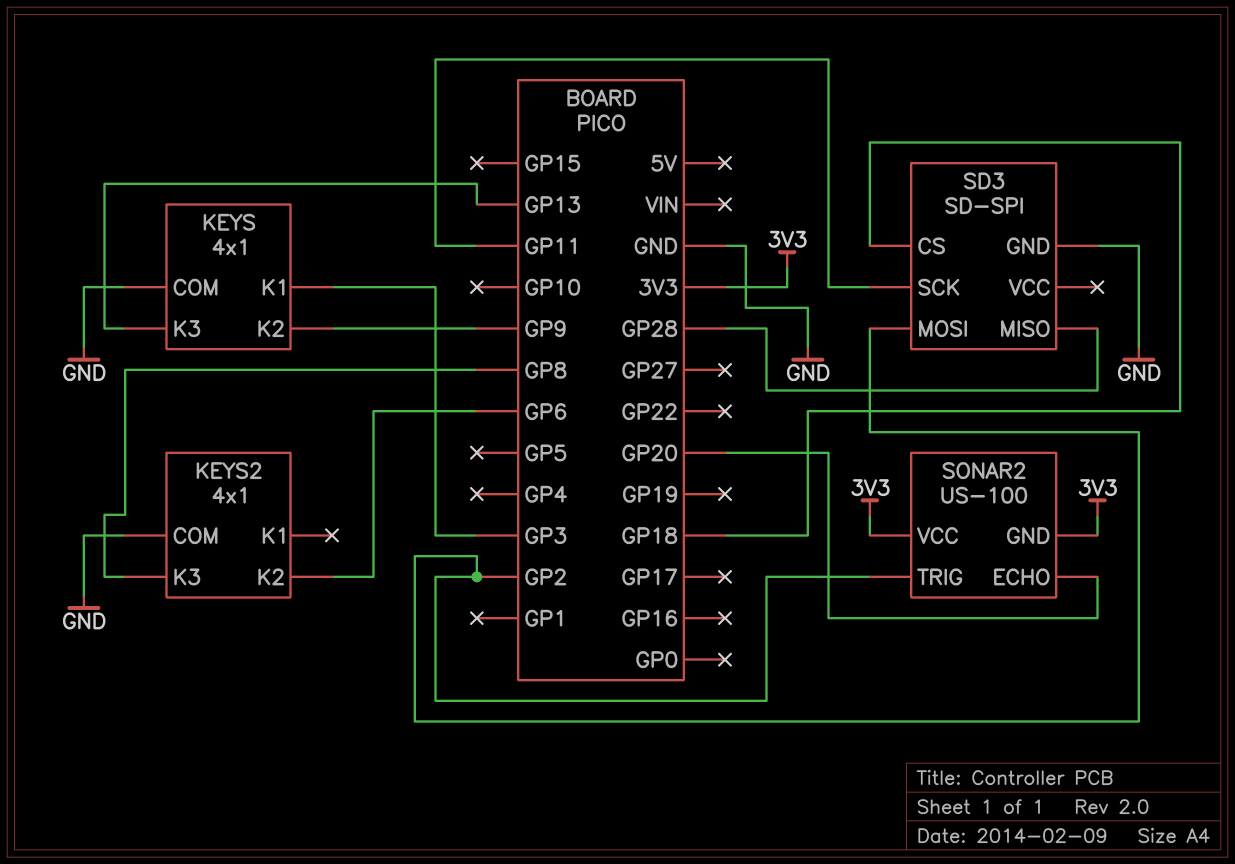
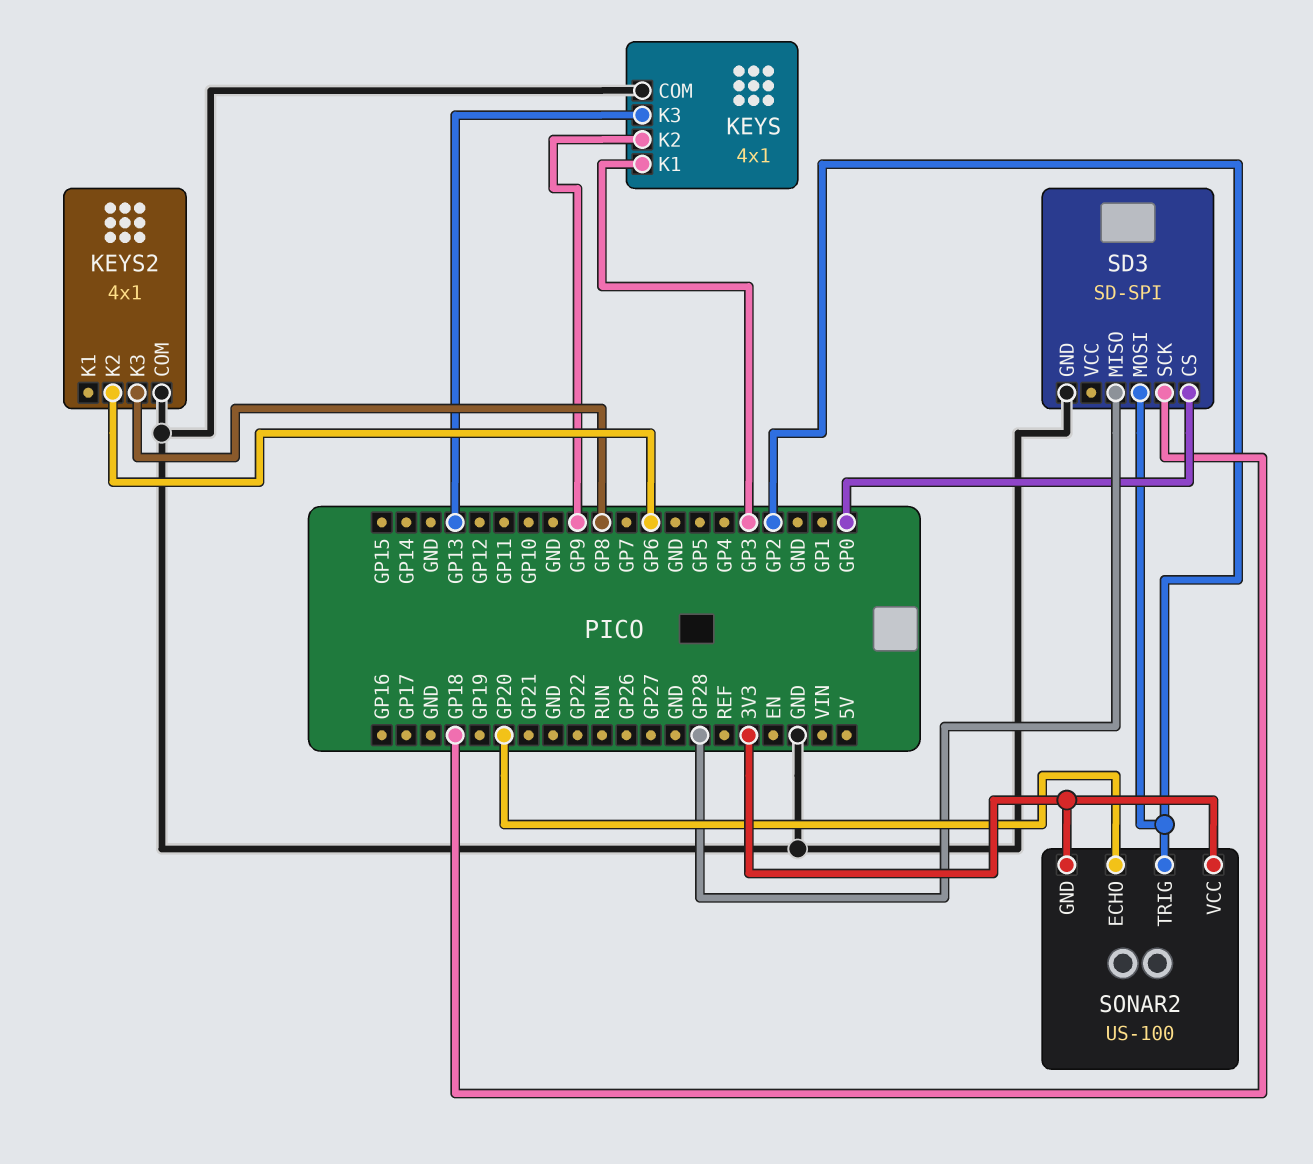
SD3 pin CS: GP18 -> GP0
SD3 pin SCK: GP11 -> GP18

